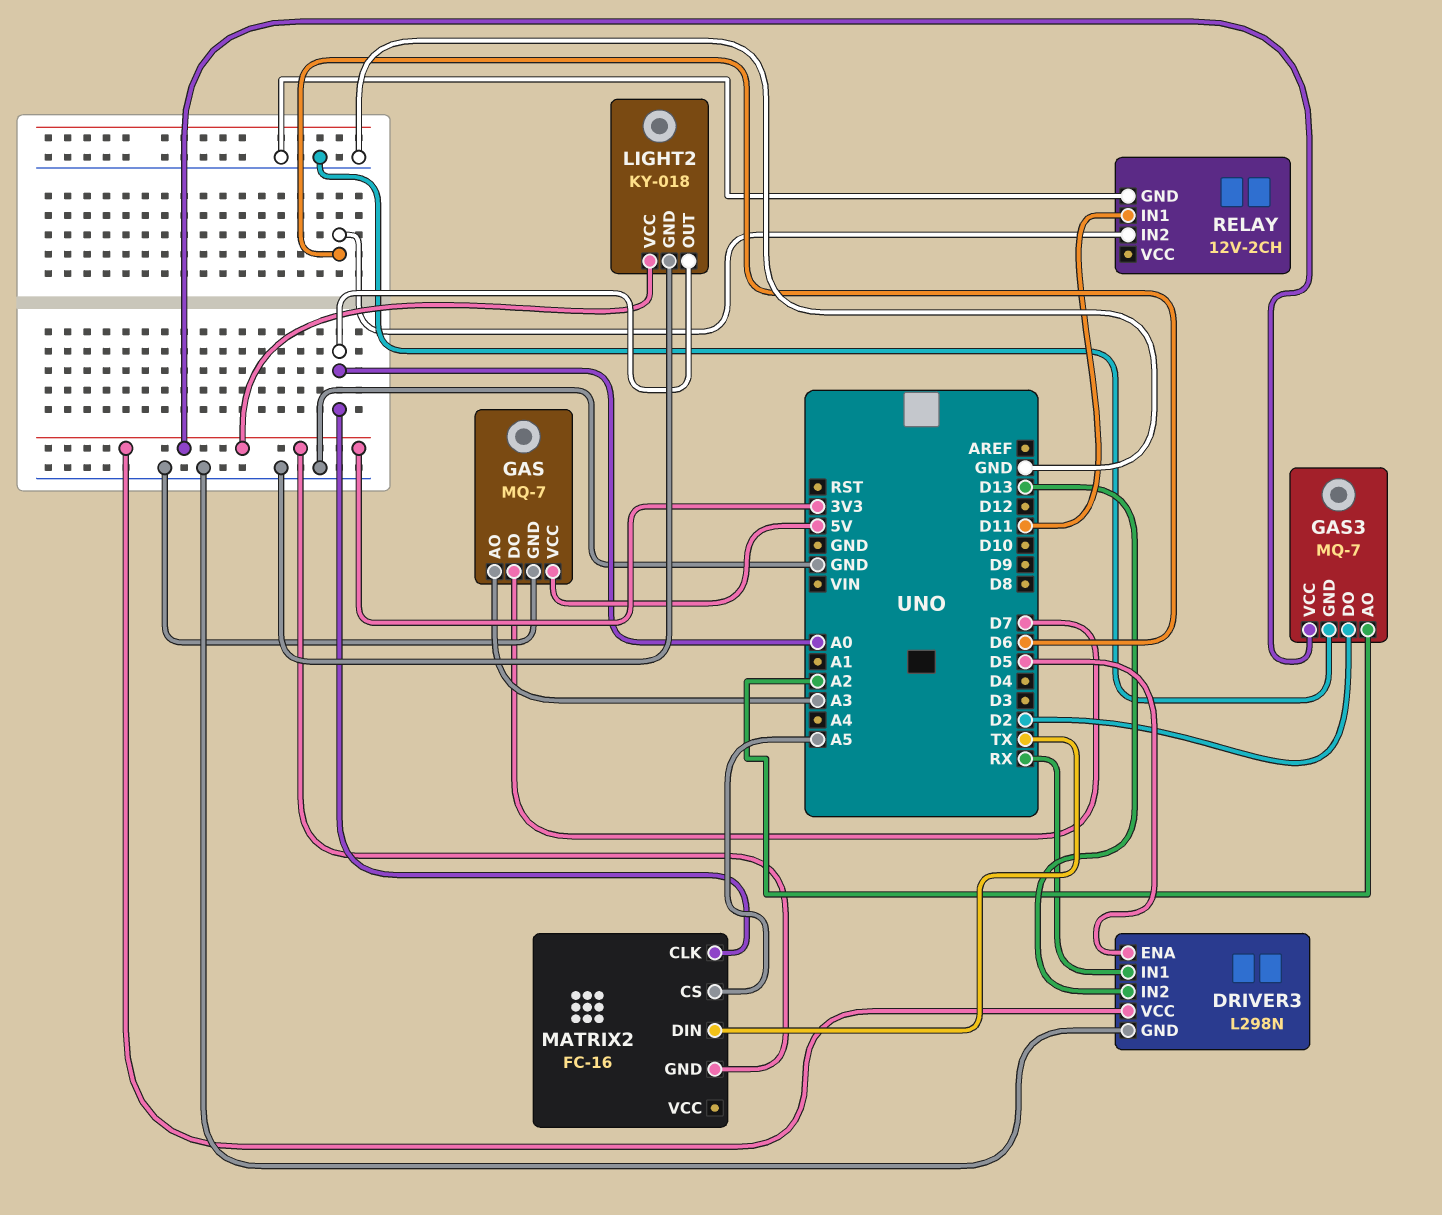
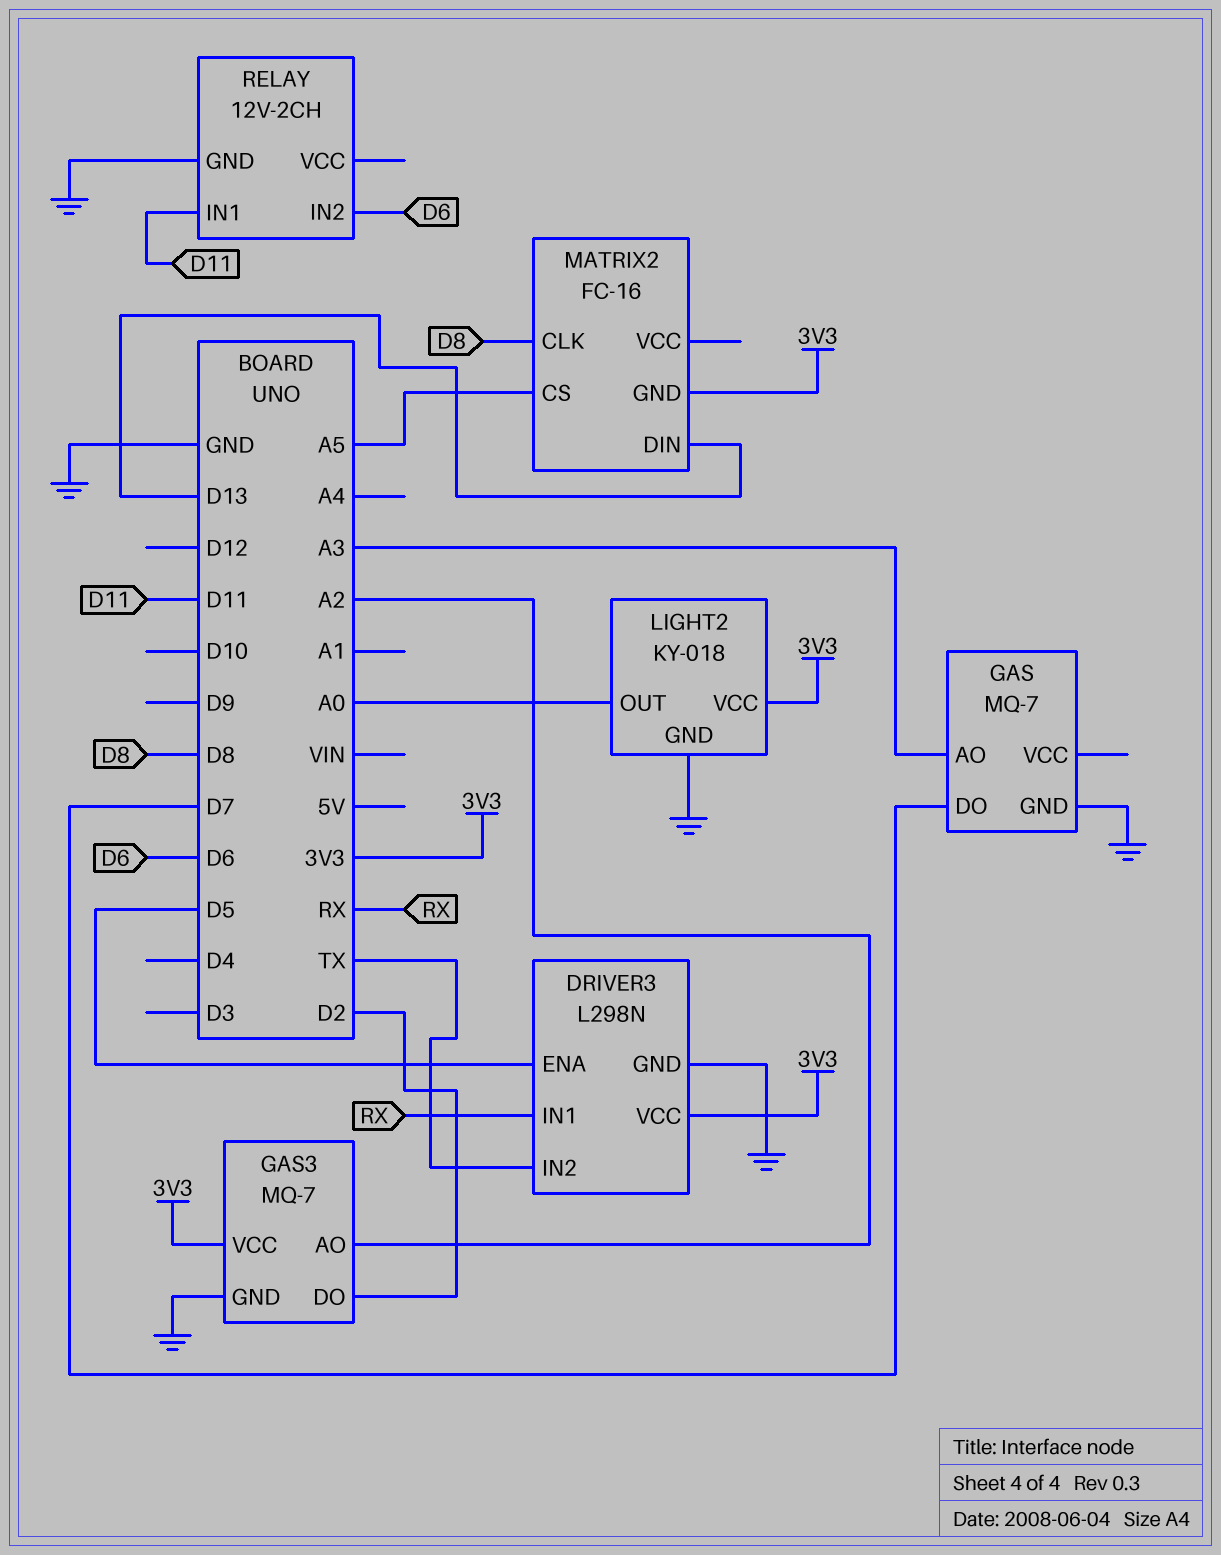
DRIVER3 pin IN2: D13 -> TX
GAS pin VCC: 5V -> none
MATRIX2 pin CLK: A0 -> D8
MATRIX2 pin DIN: TX -> D13

